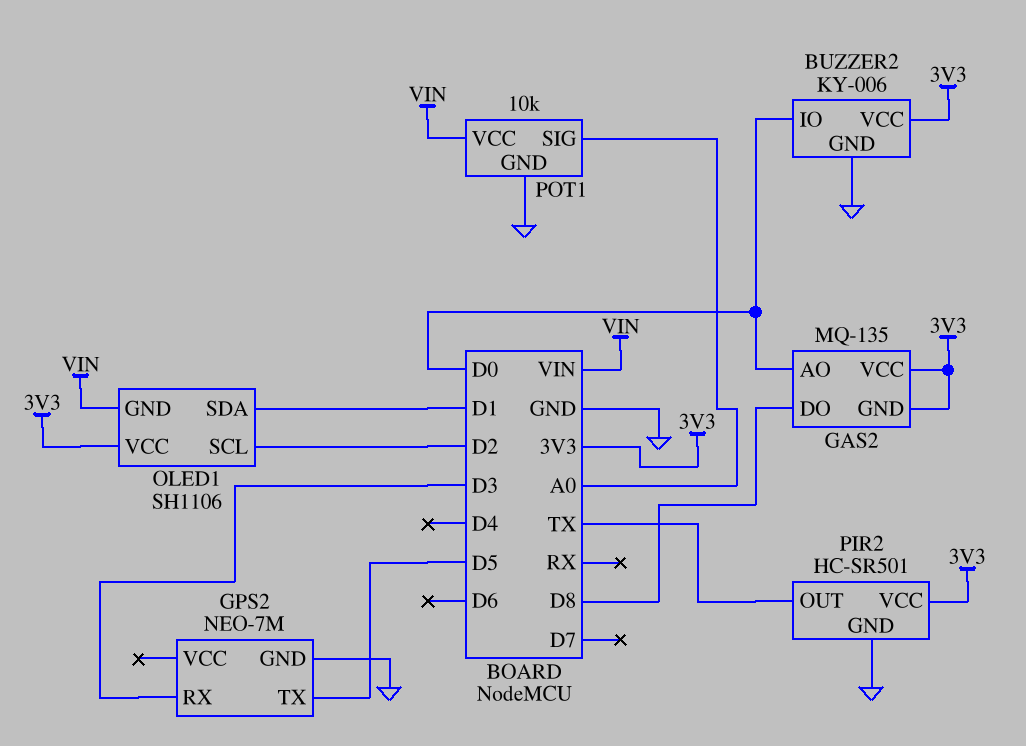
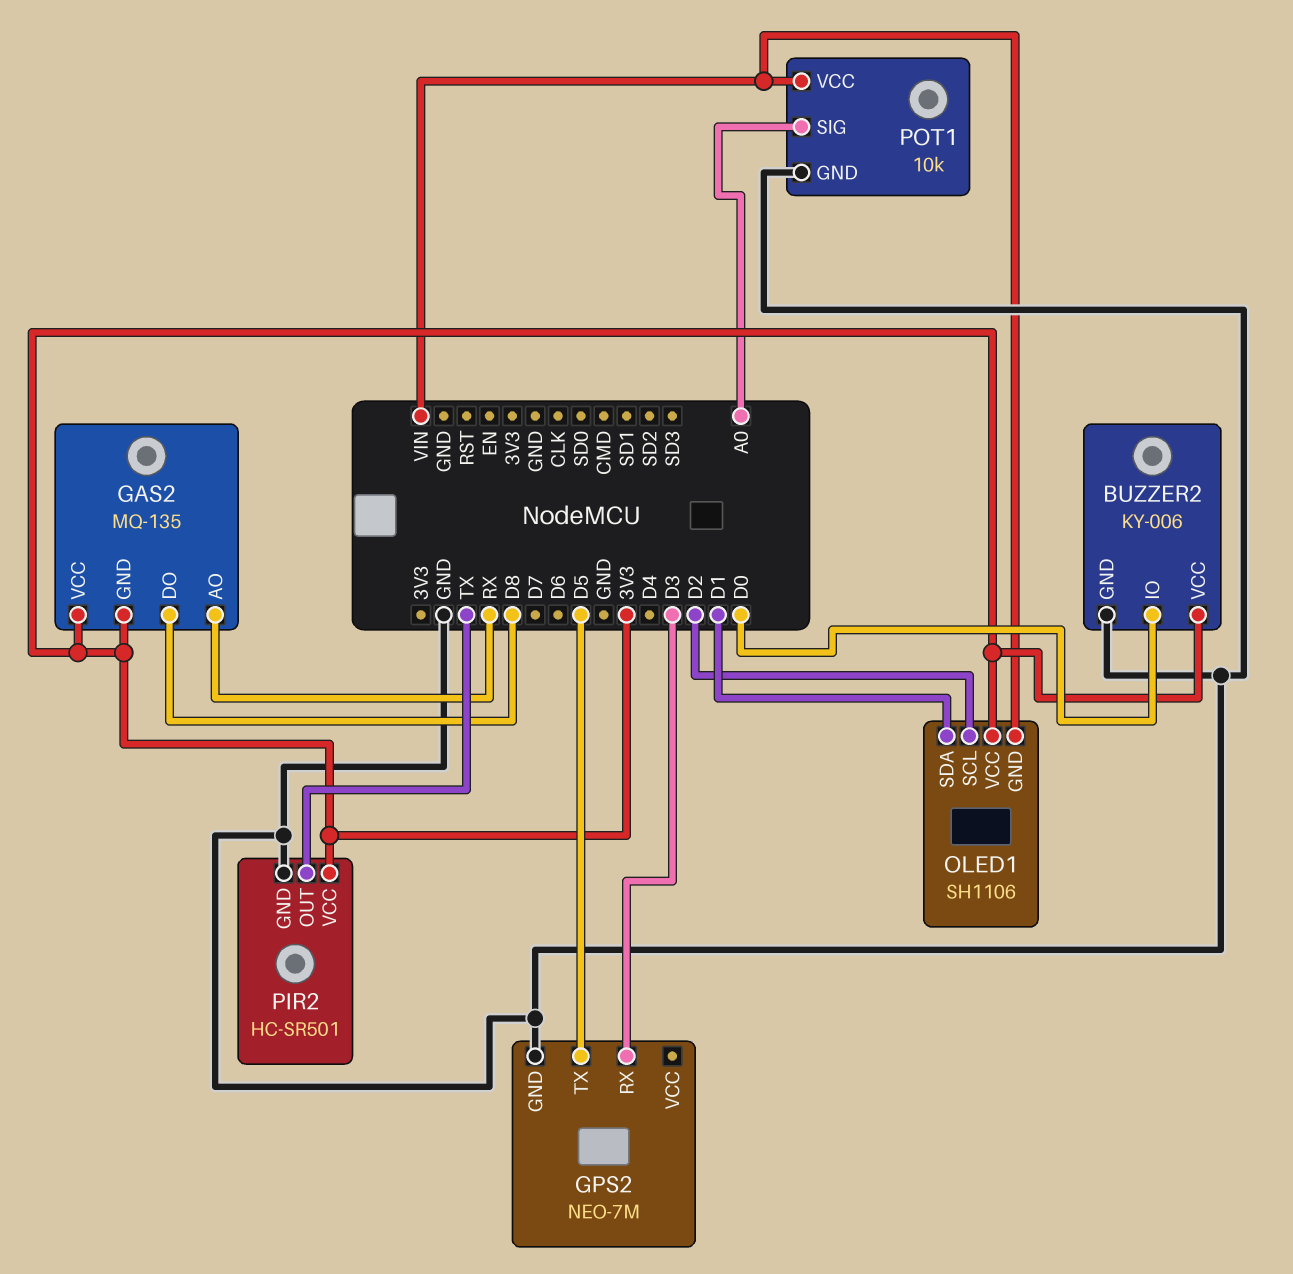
GAS2 pin AO: D0 -> RX

